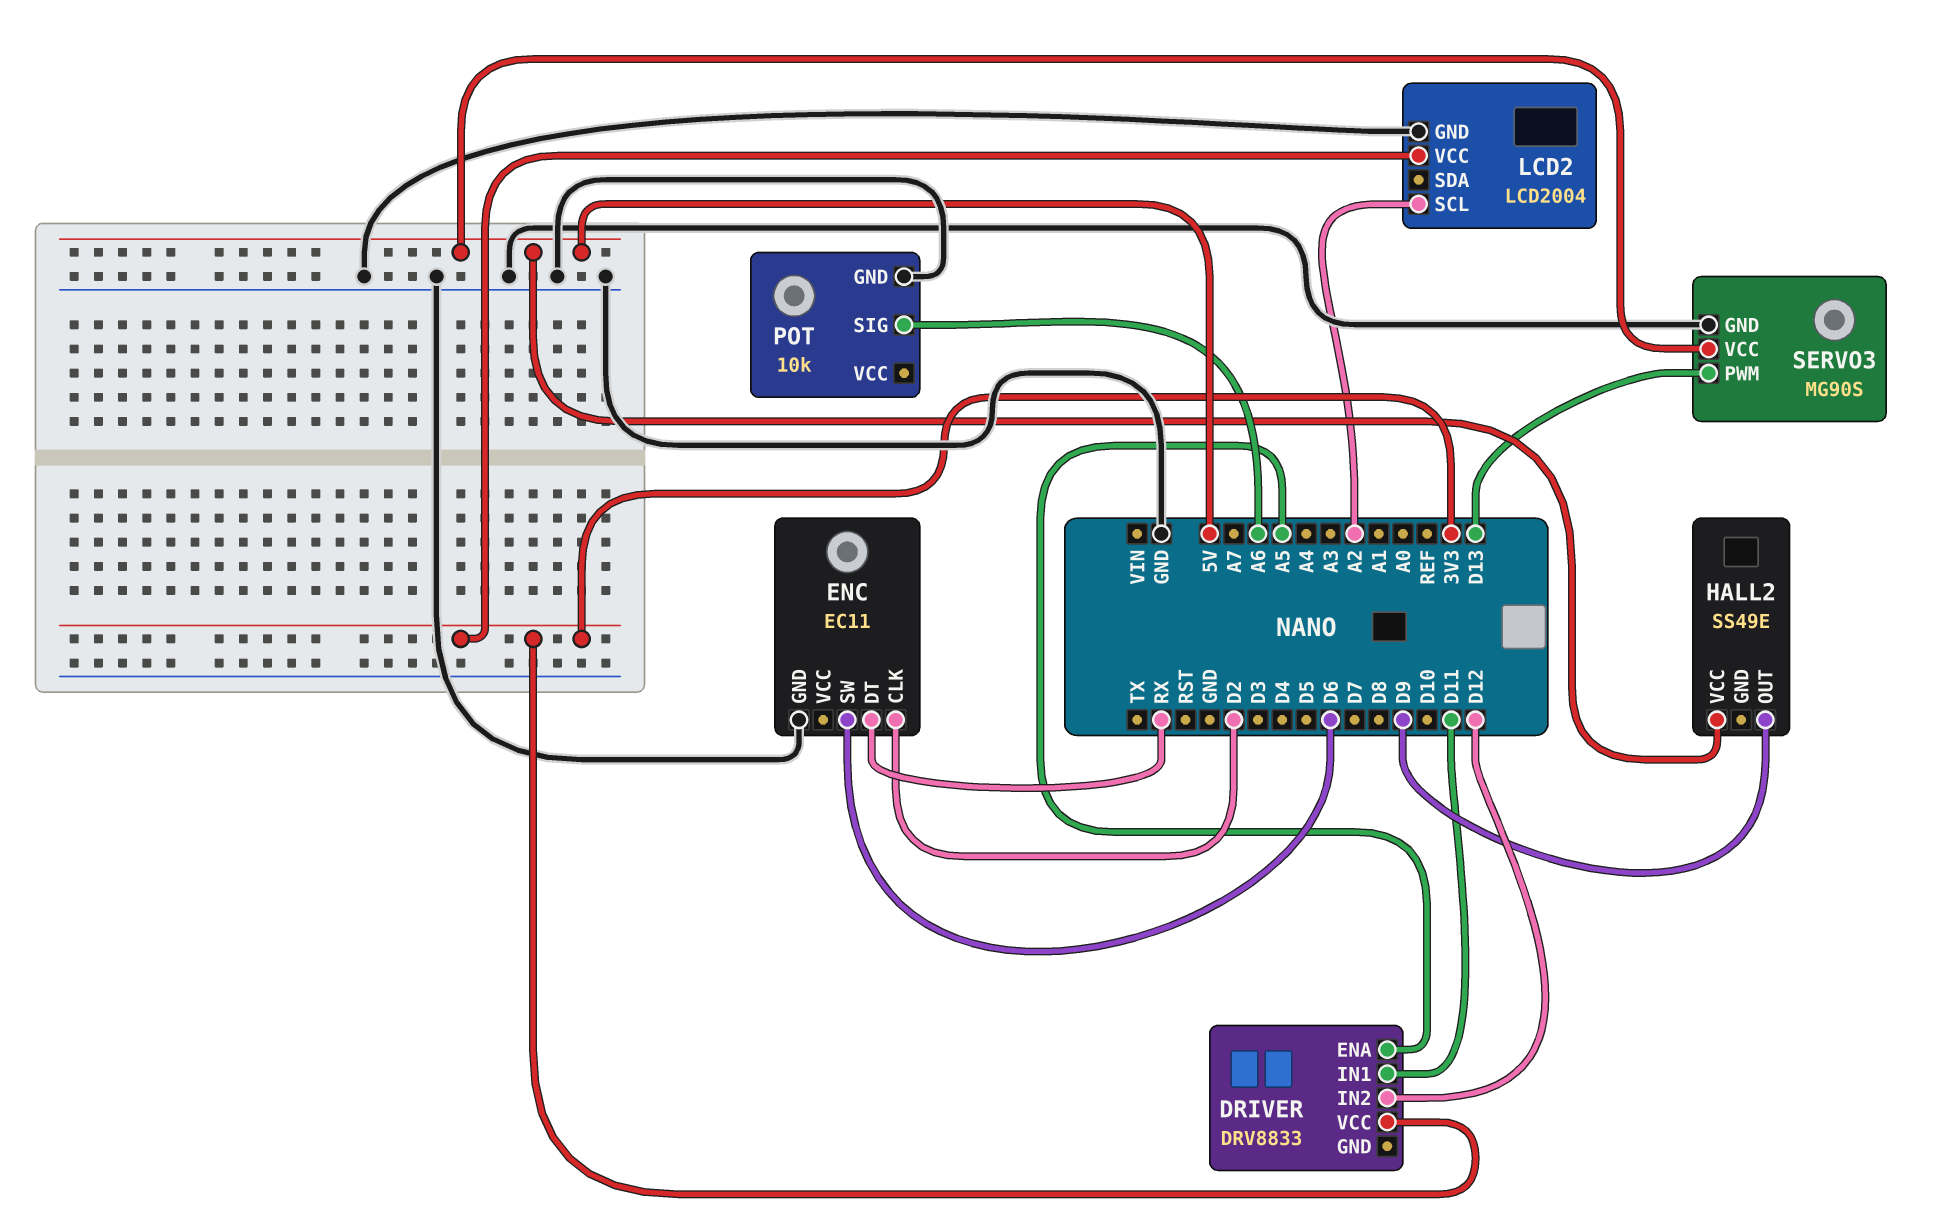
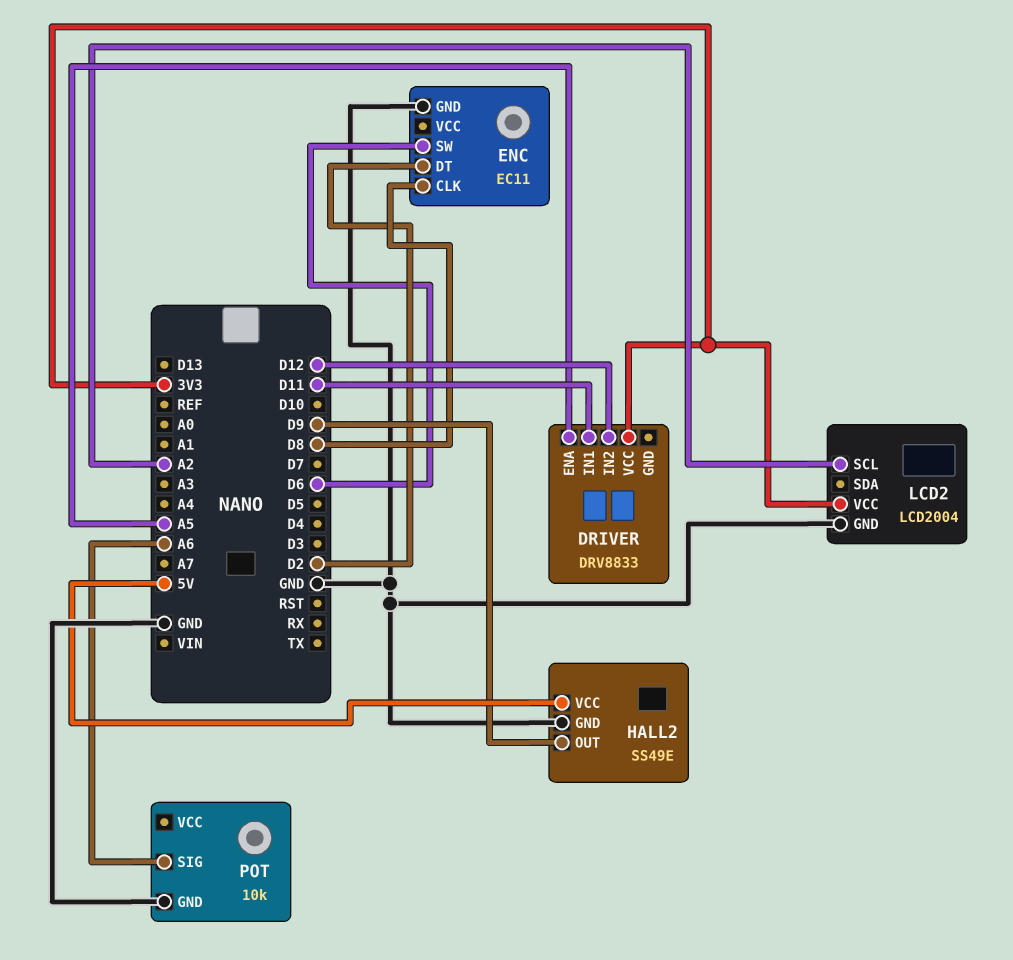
ENC pin CLK: D2 -> D8
ENC pin DT: RX -> D2
HALL2 pin GND: none -> GND
SERVO3: MG90S -> none
SERVO3 pin GND: GND -> none
SERVO3 pin PWM: D13 -> none
SERVO3 pin VCC: 5V -> none

